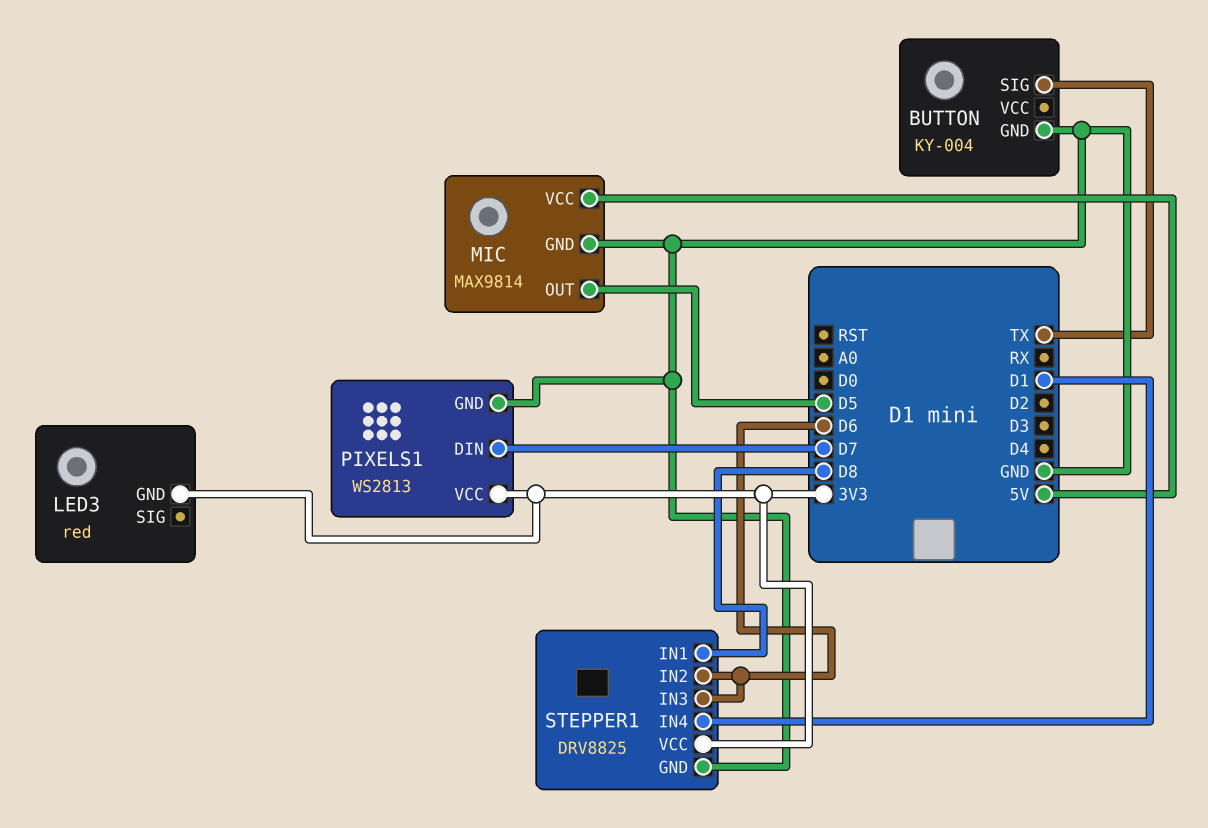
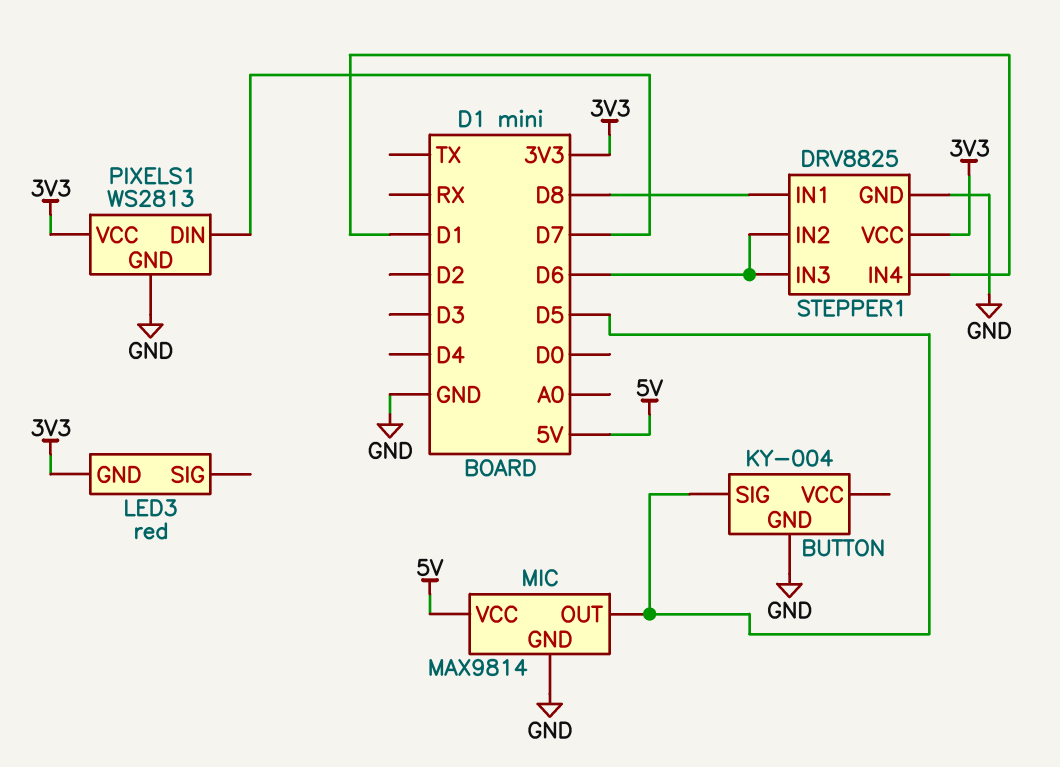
BUTTON pin SIG: TX -> D5

